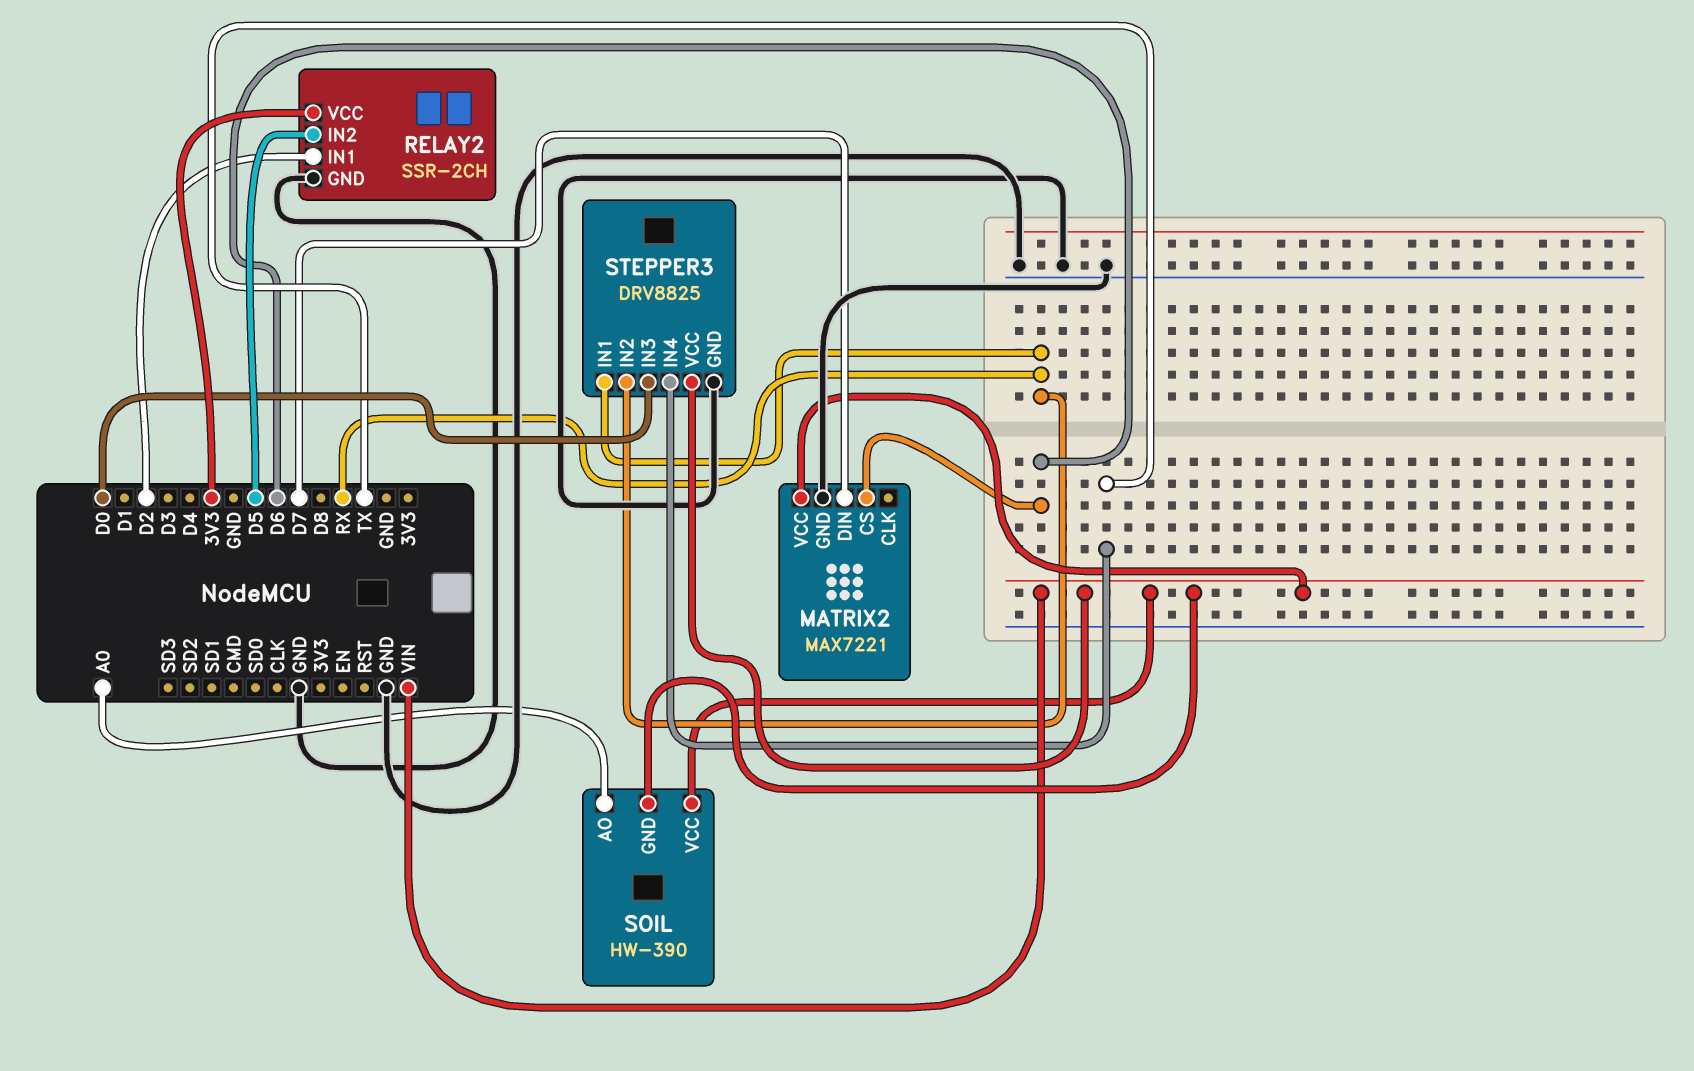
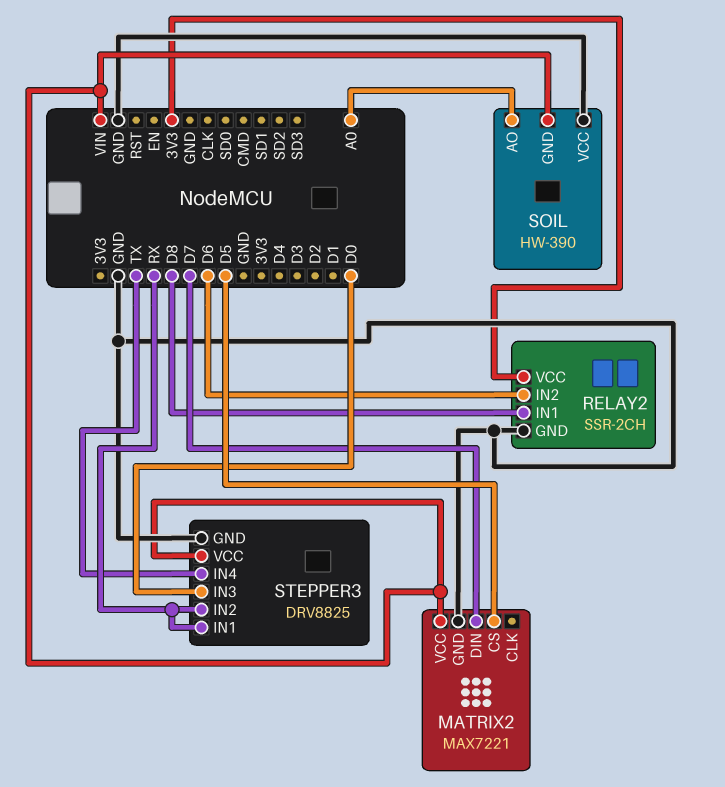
MATRIX2 pin CS: D6 -> D5
RELAY2 pin IN1: D2 -> D8
RELAY2 pin IN2: D5 -> D6
SOIL pin VCC: VIN -> GND

